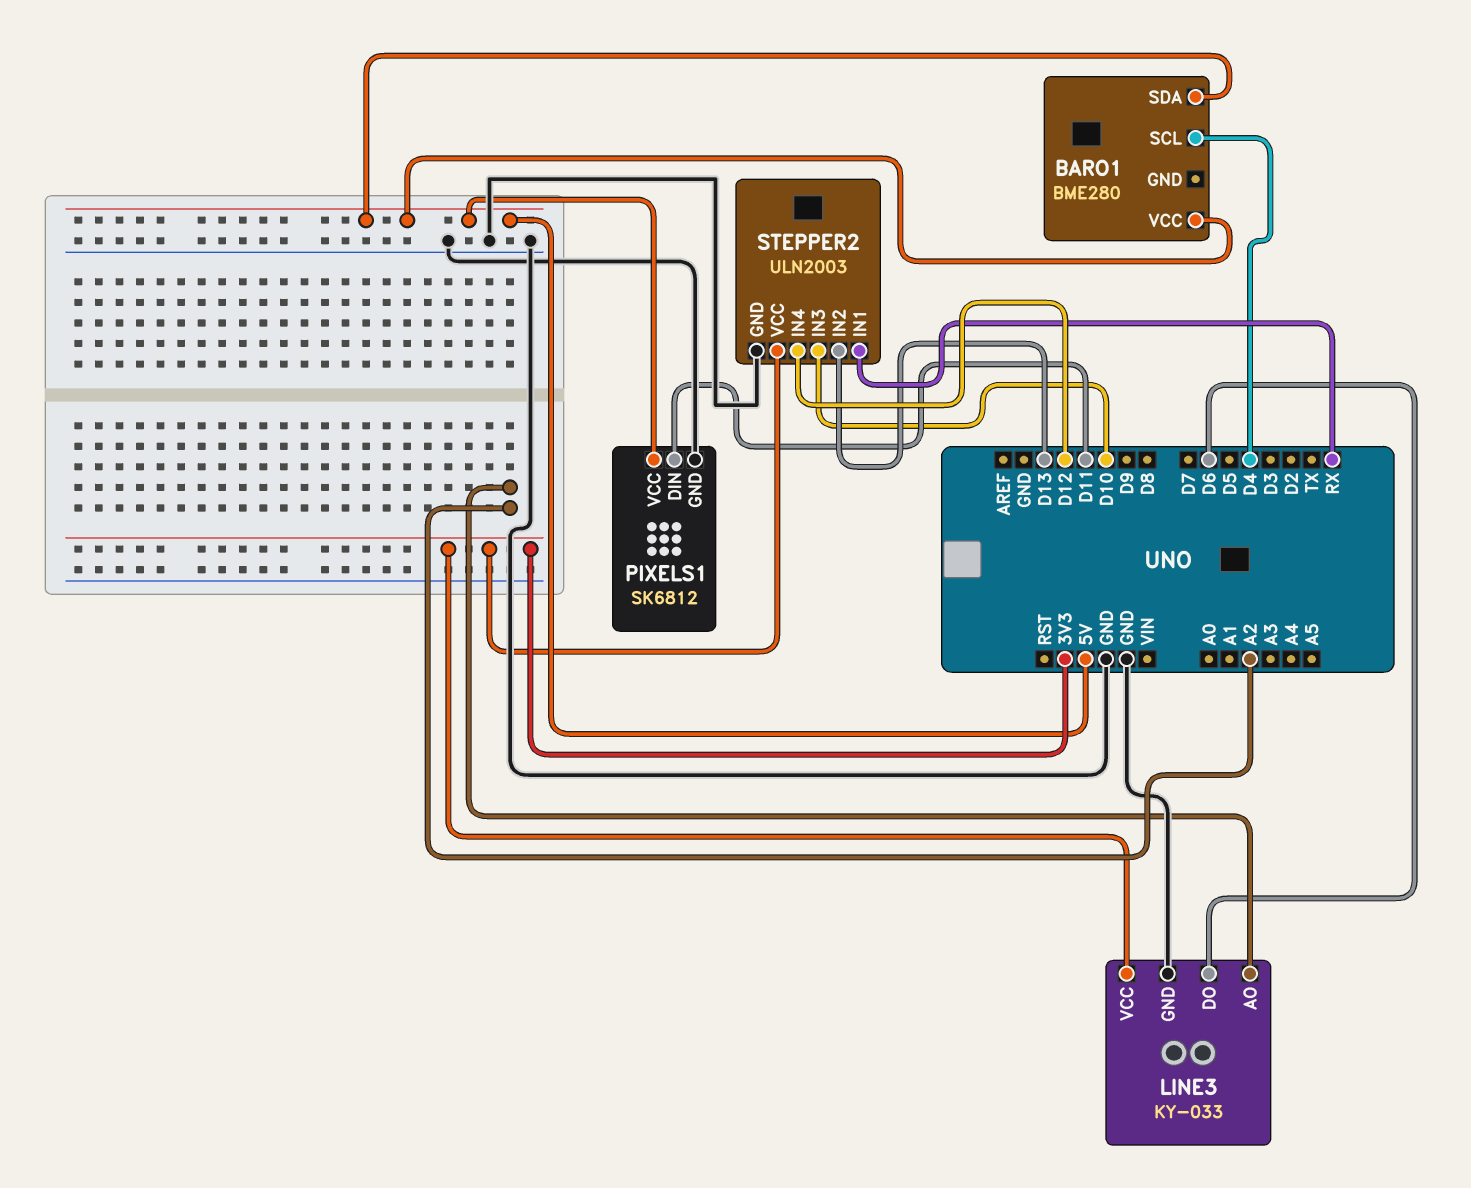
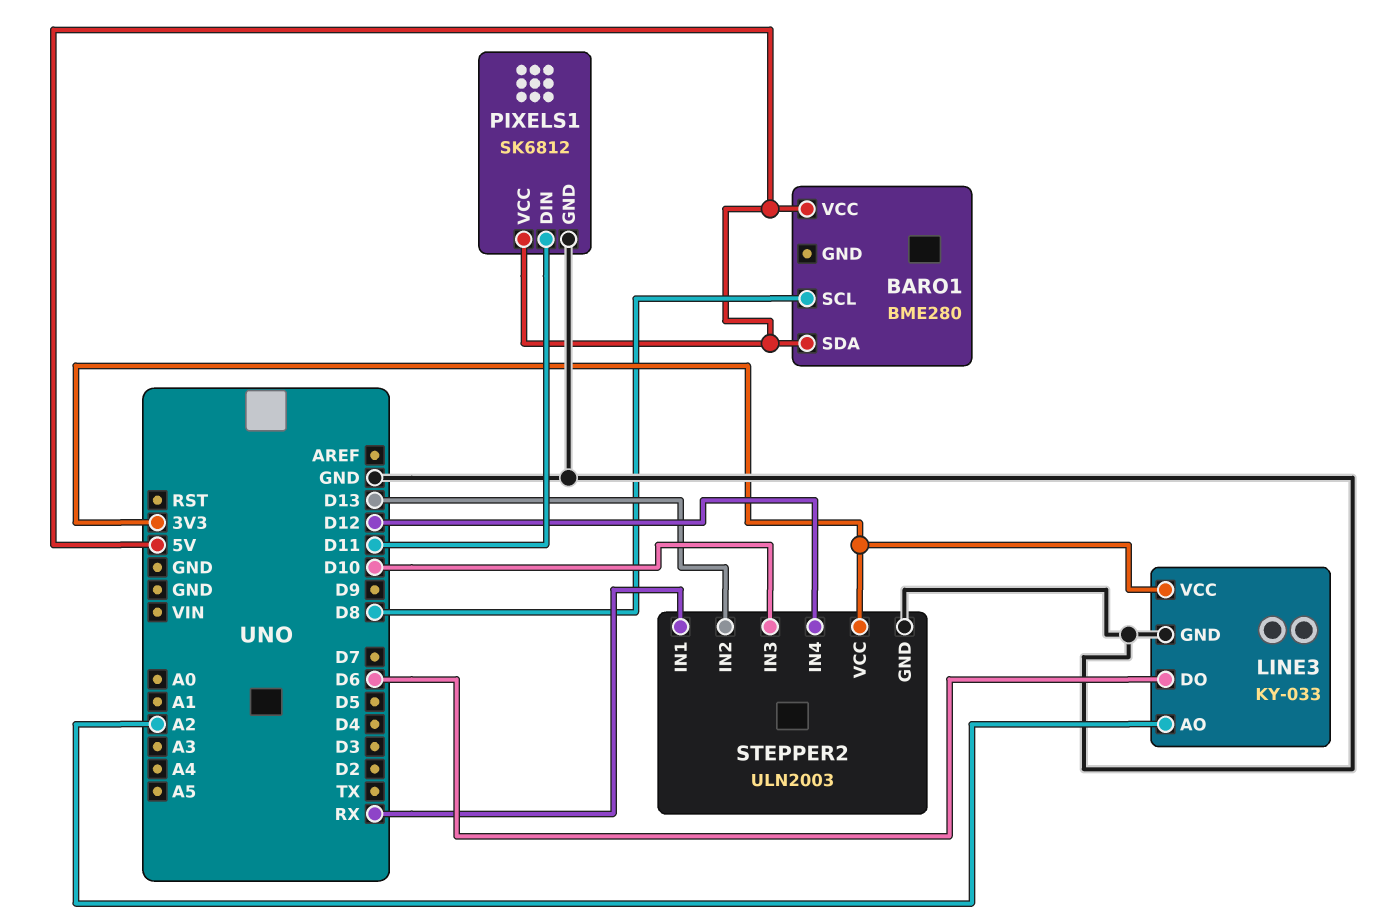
BARO1 pin SCL: D4 -> D8

